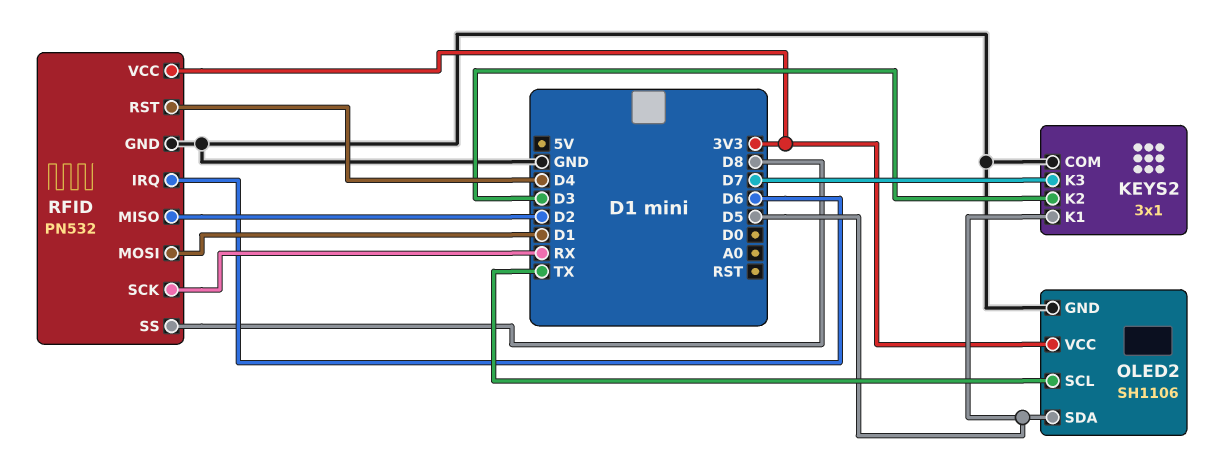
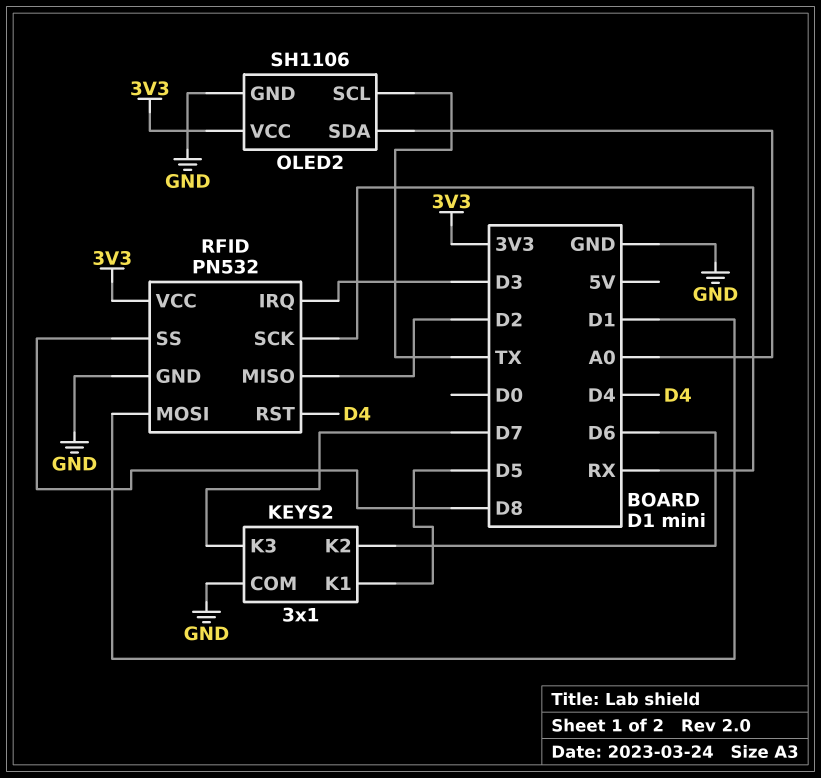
KEYS2 pin K2: D3 -> D6
OLED2 pin SDA: D5 -> A0
RFID pin IRQ: D6 -> D3

